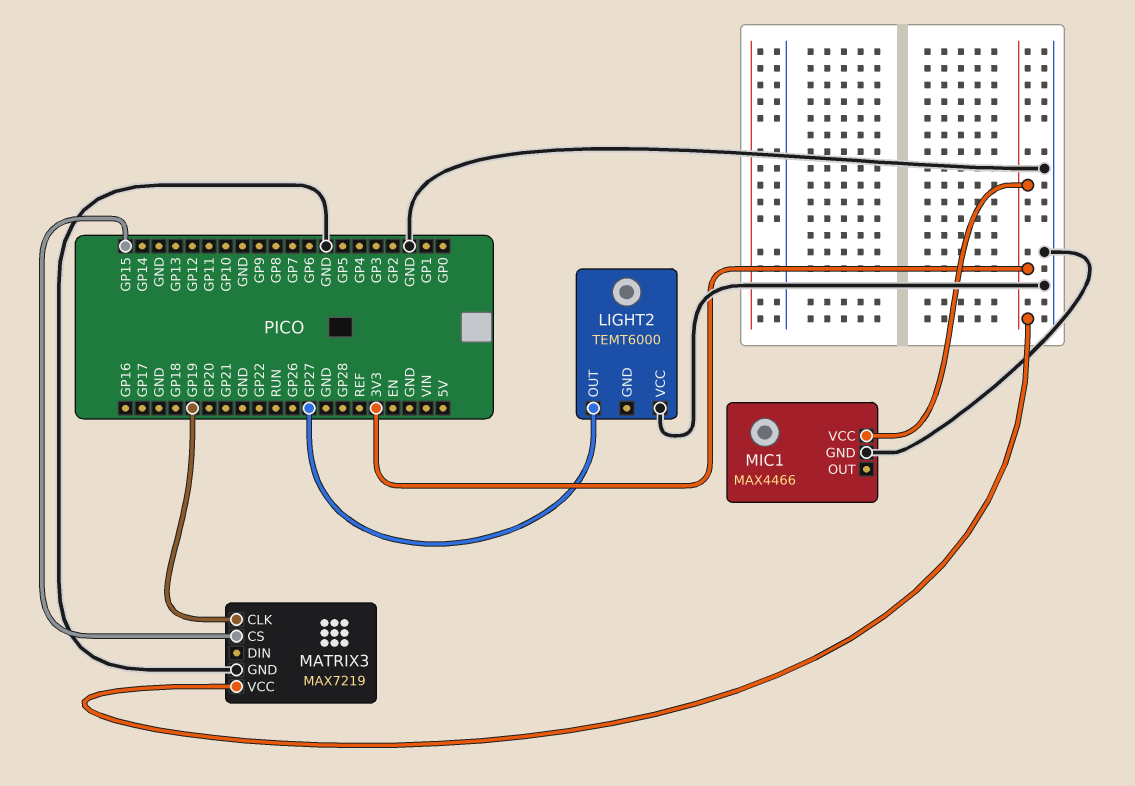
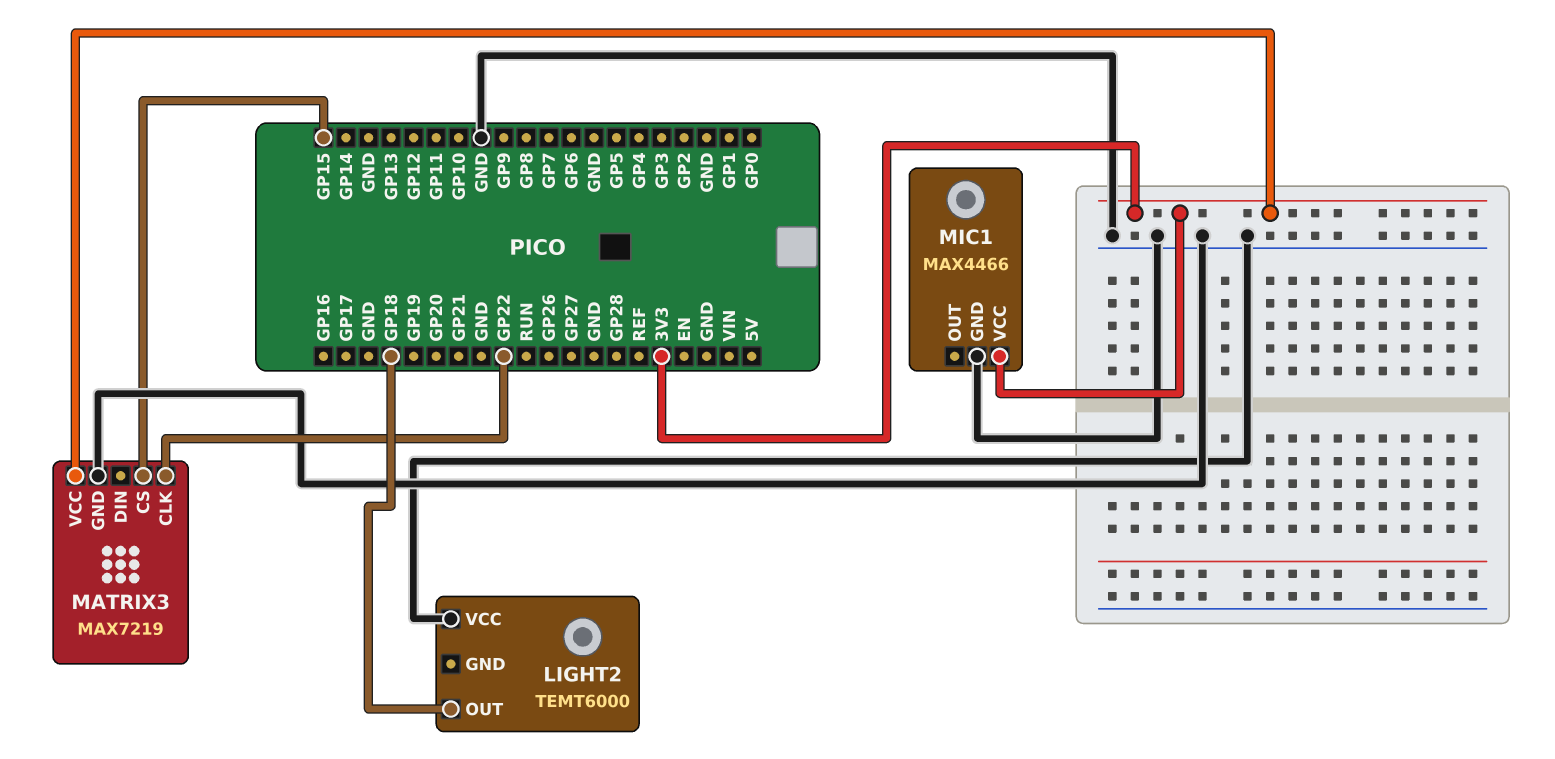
LIGHT2 pin OUT: GP27 -> GP18
MATRIX3 pin CLK: GP19 -> GP22

